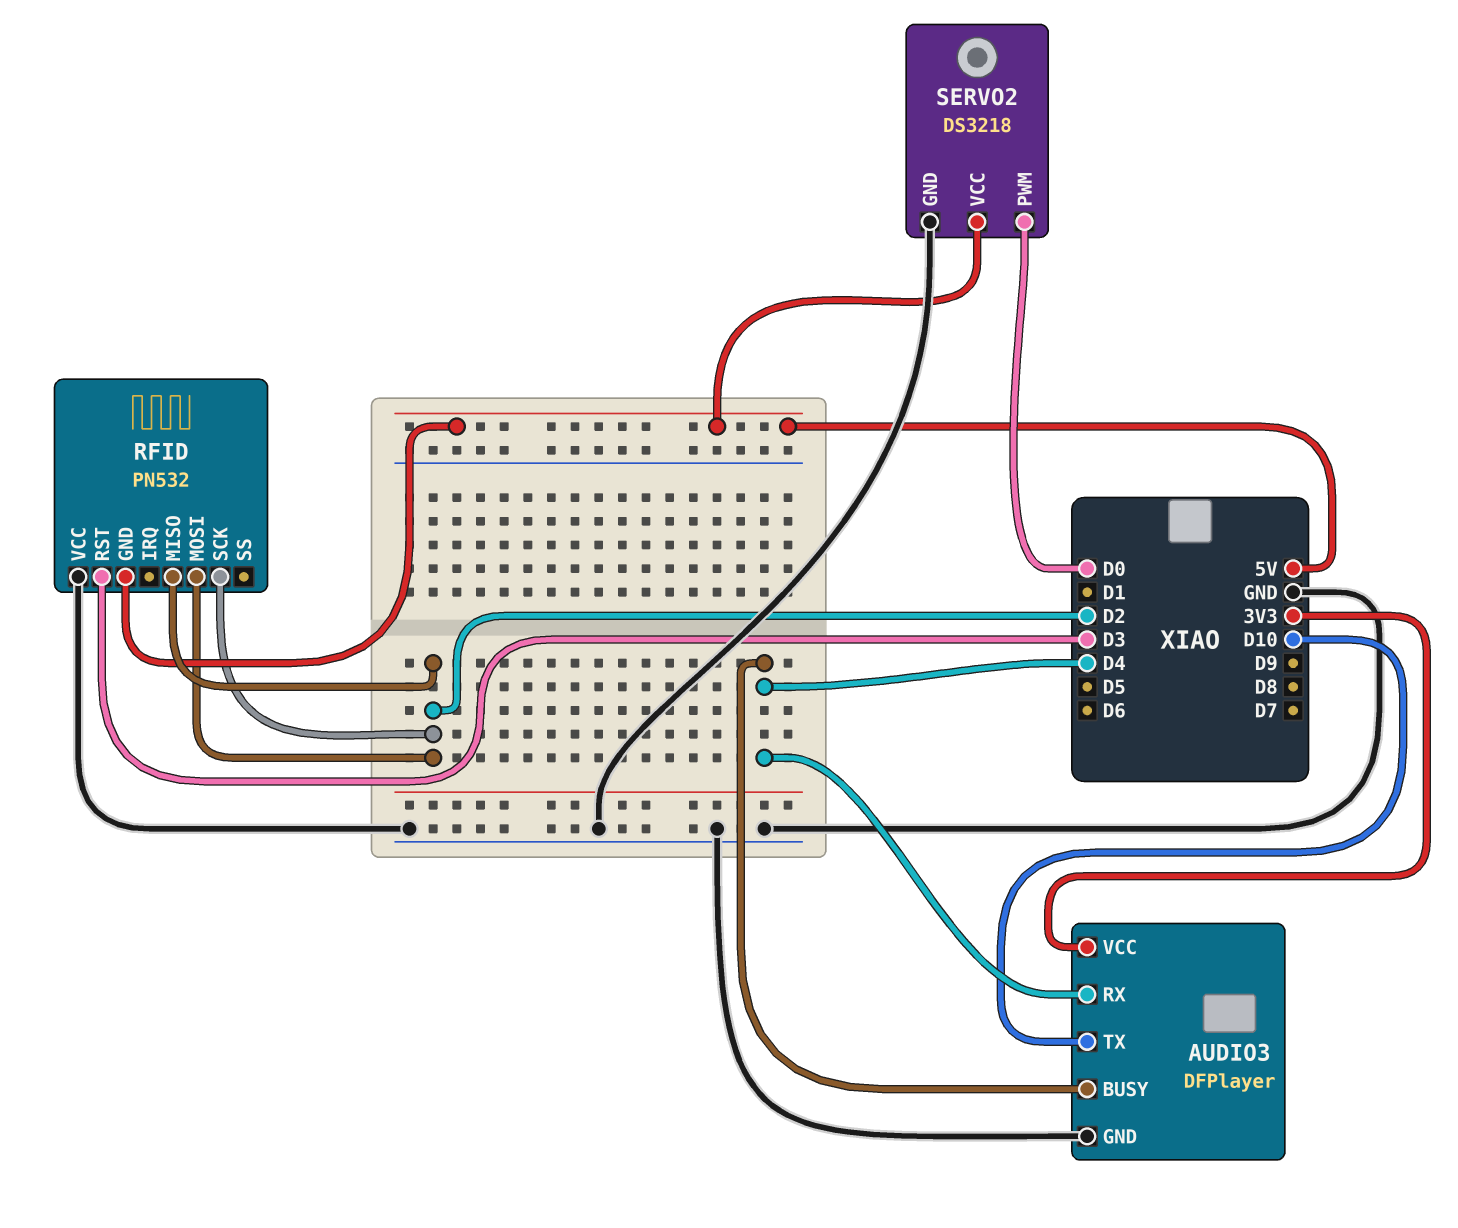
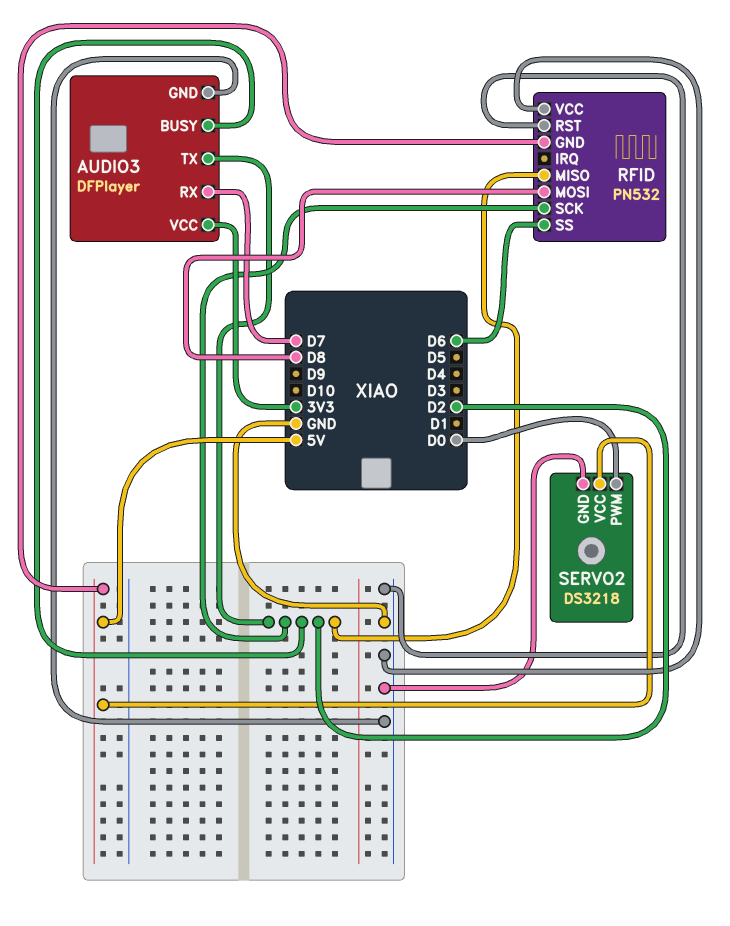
AUDIO3 pin BUSY: D4 -> D2
AUDIO3 pin RX: D4 -> D7
AUDIO3 pin TX: D10 -> D2
RFID pin MOSI: D2 -> D8
RFID pin RST: D3 -> GND
RFID pin SS: none -> D6

